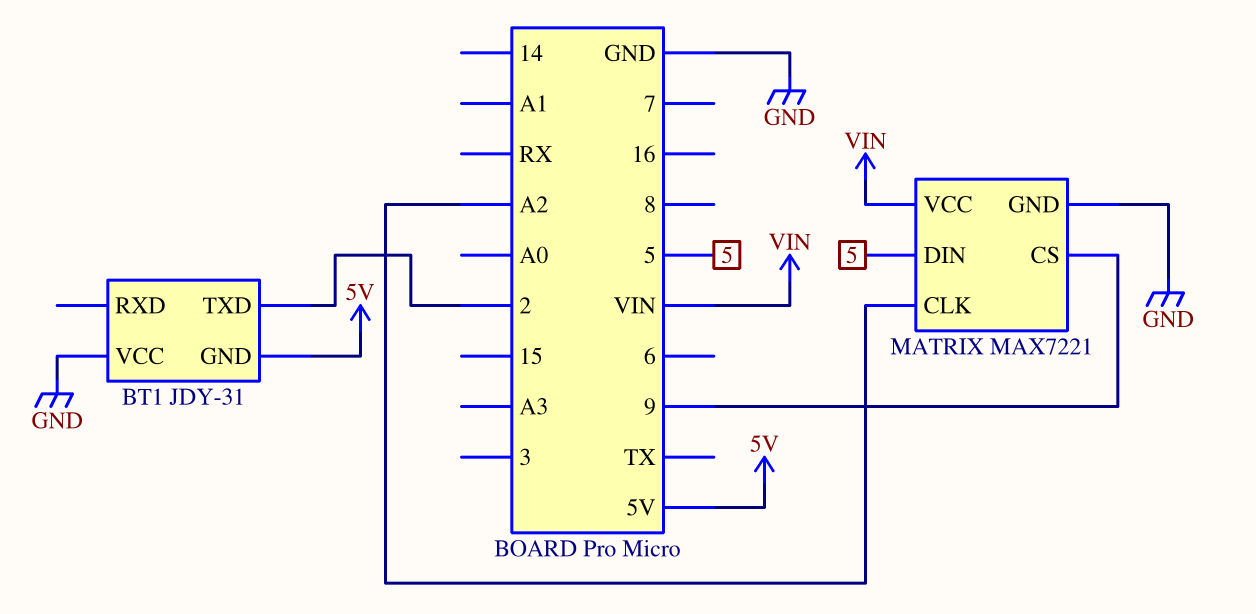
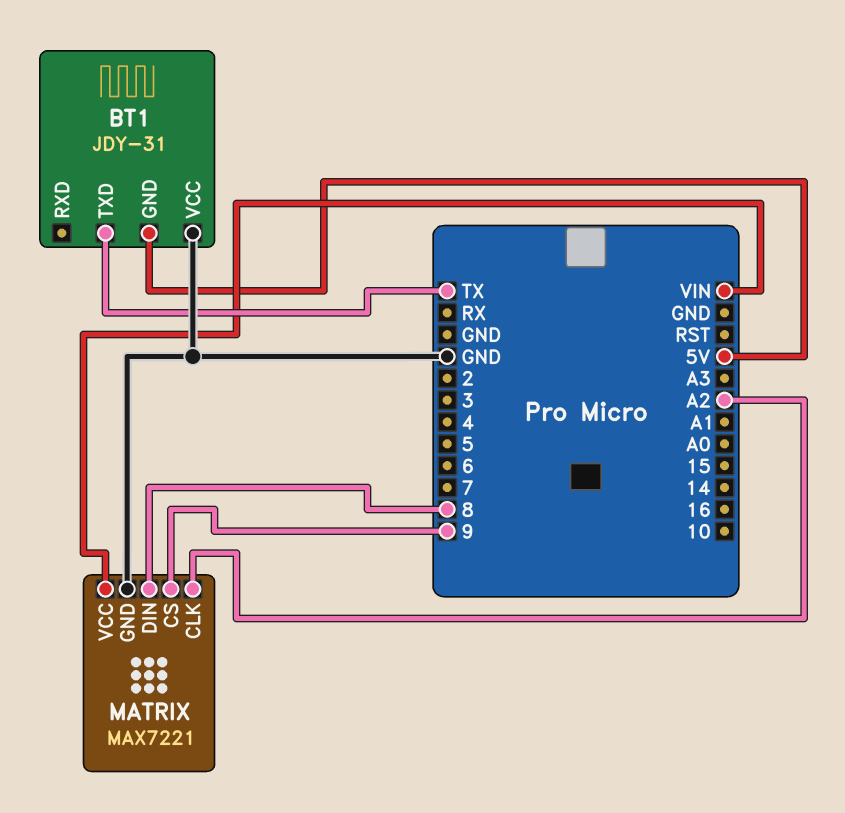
BT1 pin TXD: 2 -> TX
MATRIX pin DIN: 5 -> 8

